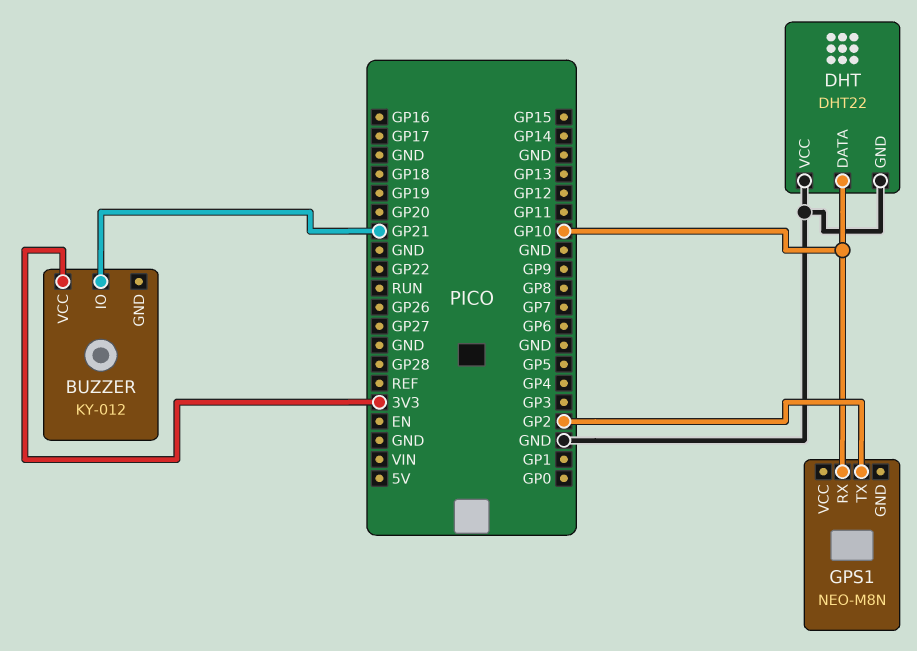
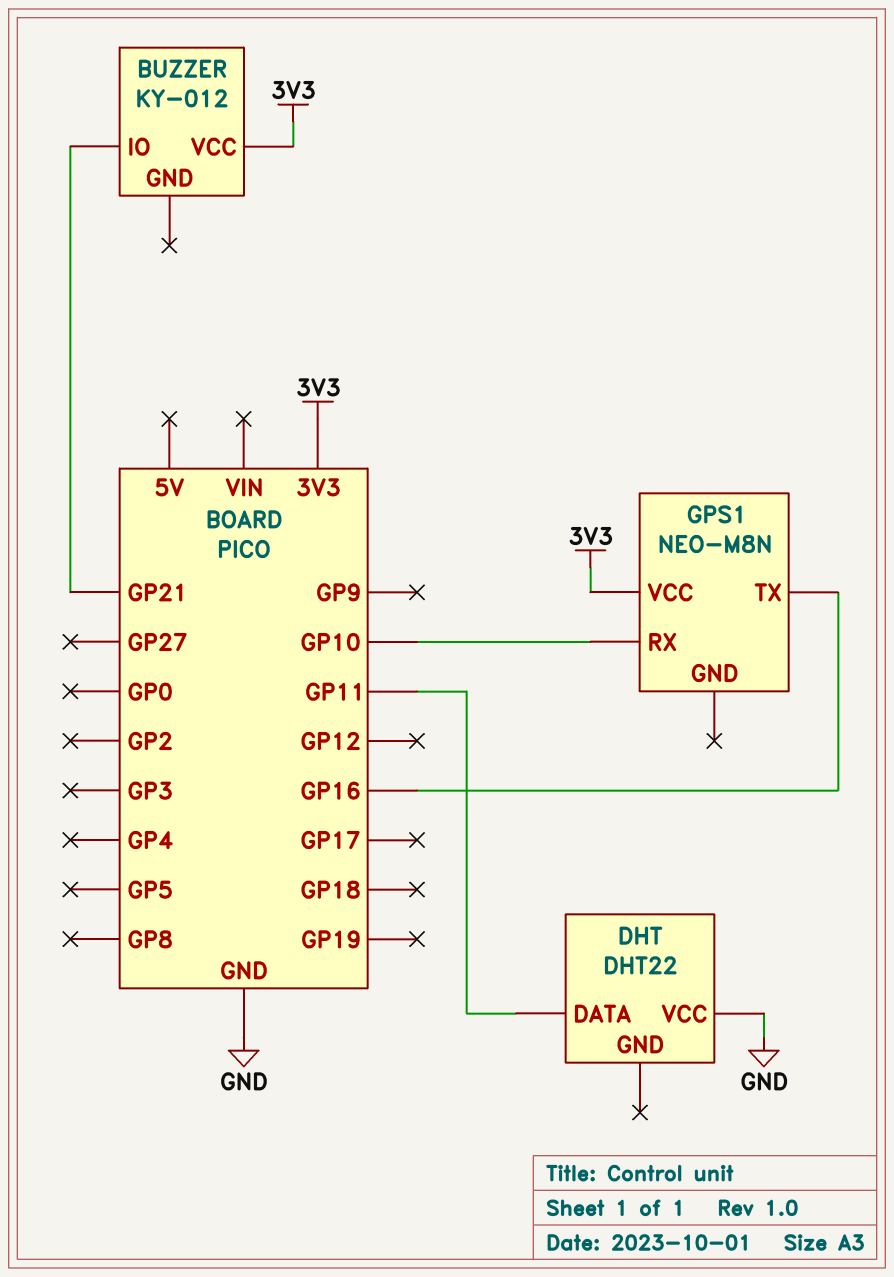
DHT pin DATA: GP10 -> GP11
DHT pin GND: GND -> none
GPS1 pin TX: GP2 -> GP16
GPS1 pin VCC: none -> 3V3

